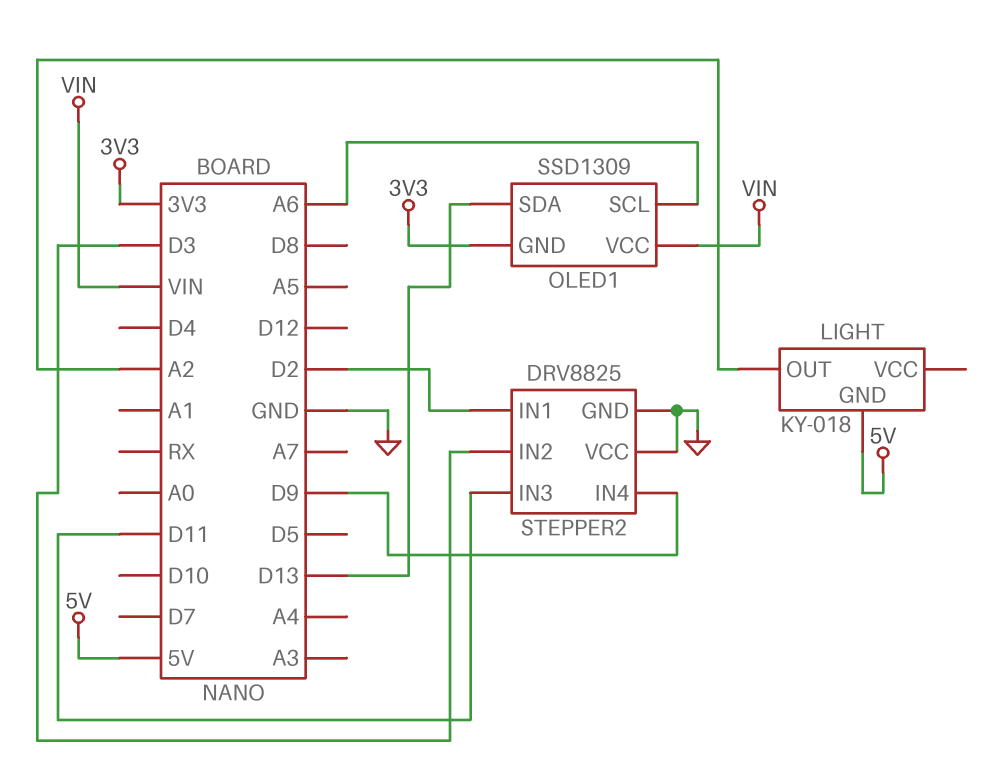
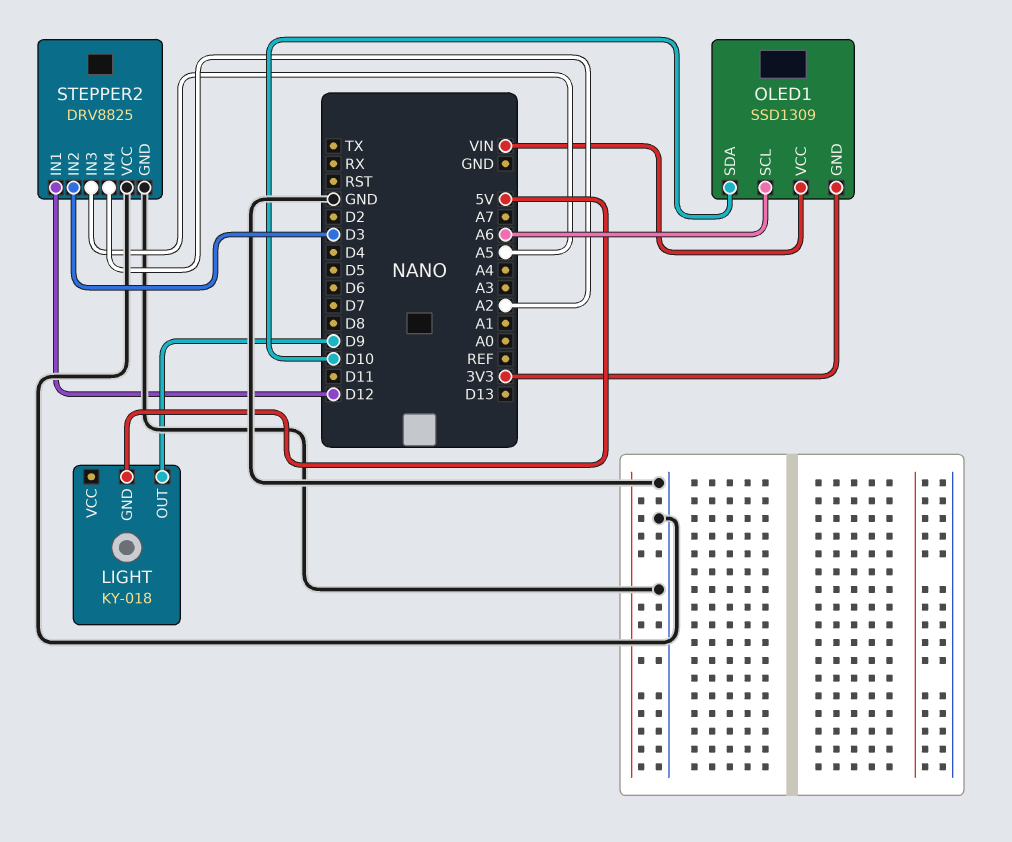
LIGHT pin OUT: A2 -> D9
OLED1 pin SDA: D13 -> D10
STEPPER2 pin IN1: D2 -> D12
STEPPER2 pin IN3: D11 -> A5
STEPPER2 pin IN4: D9 -> A2

